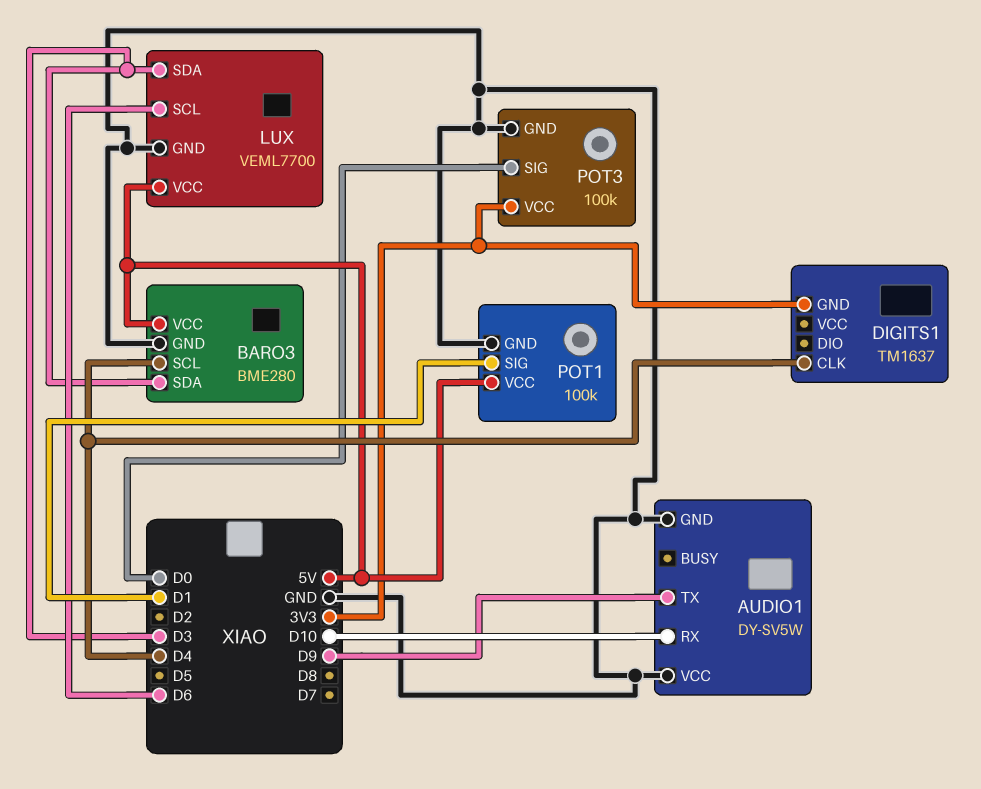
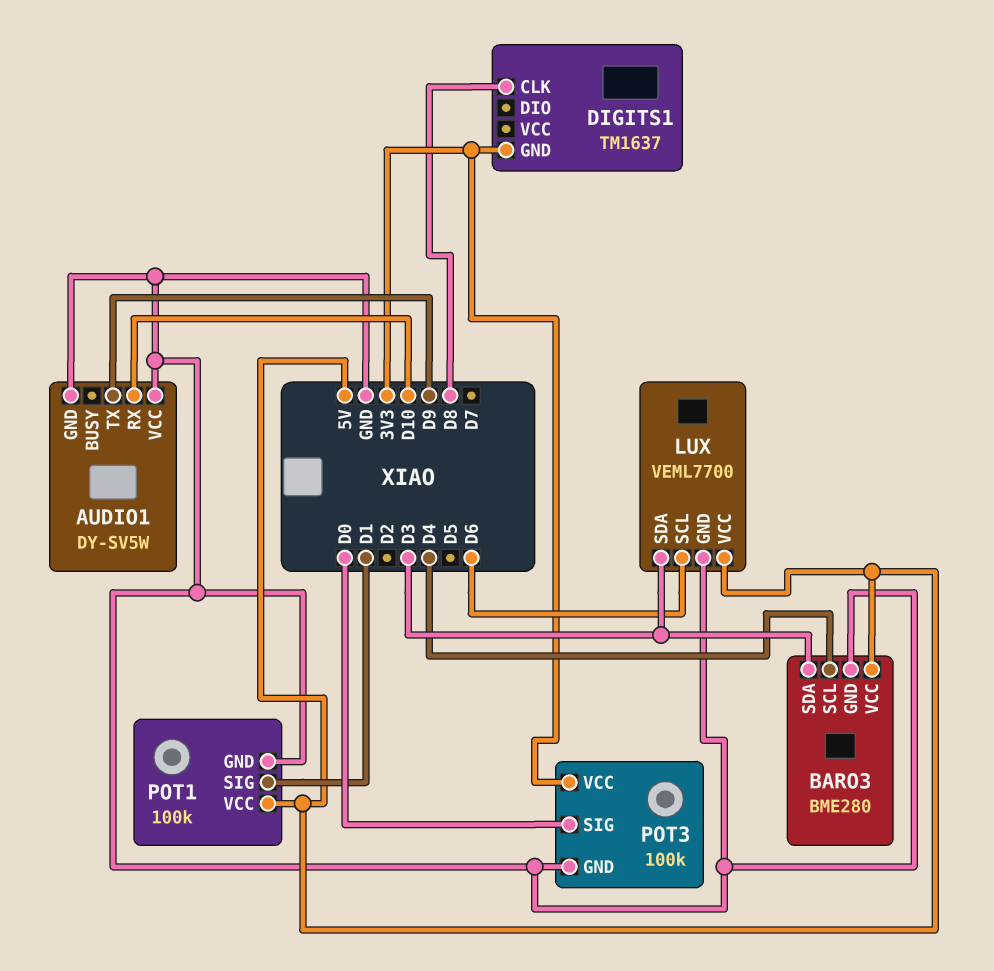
DIGITS1 pin CLK: D4 -> D8

